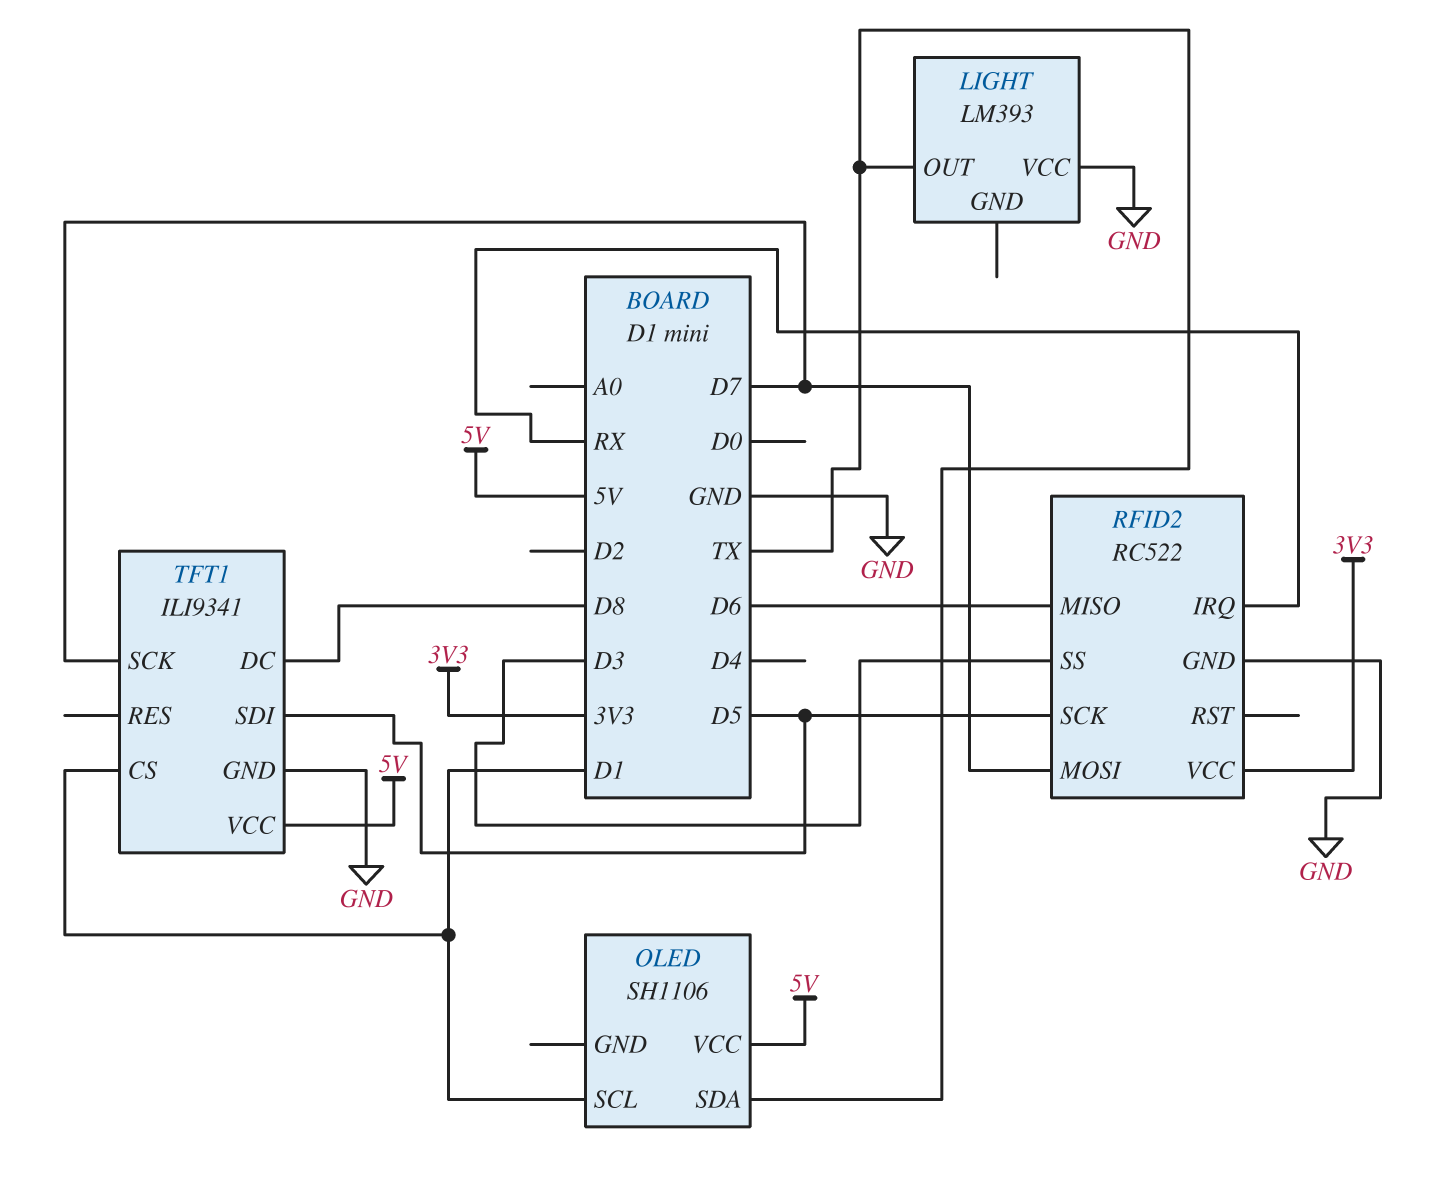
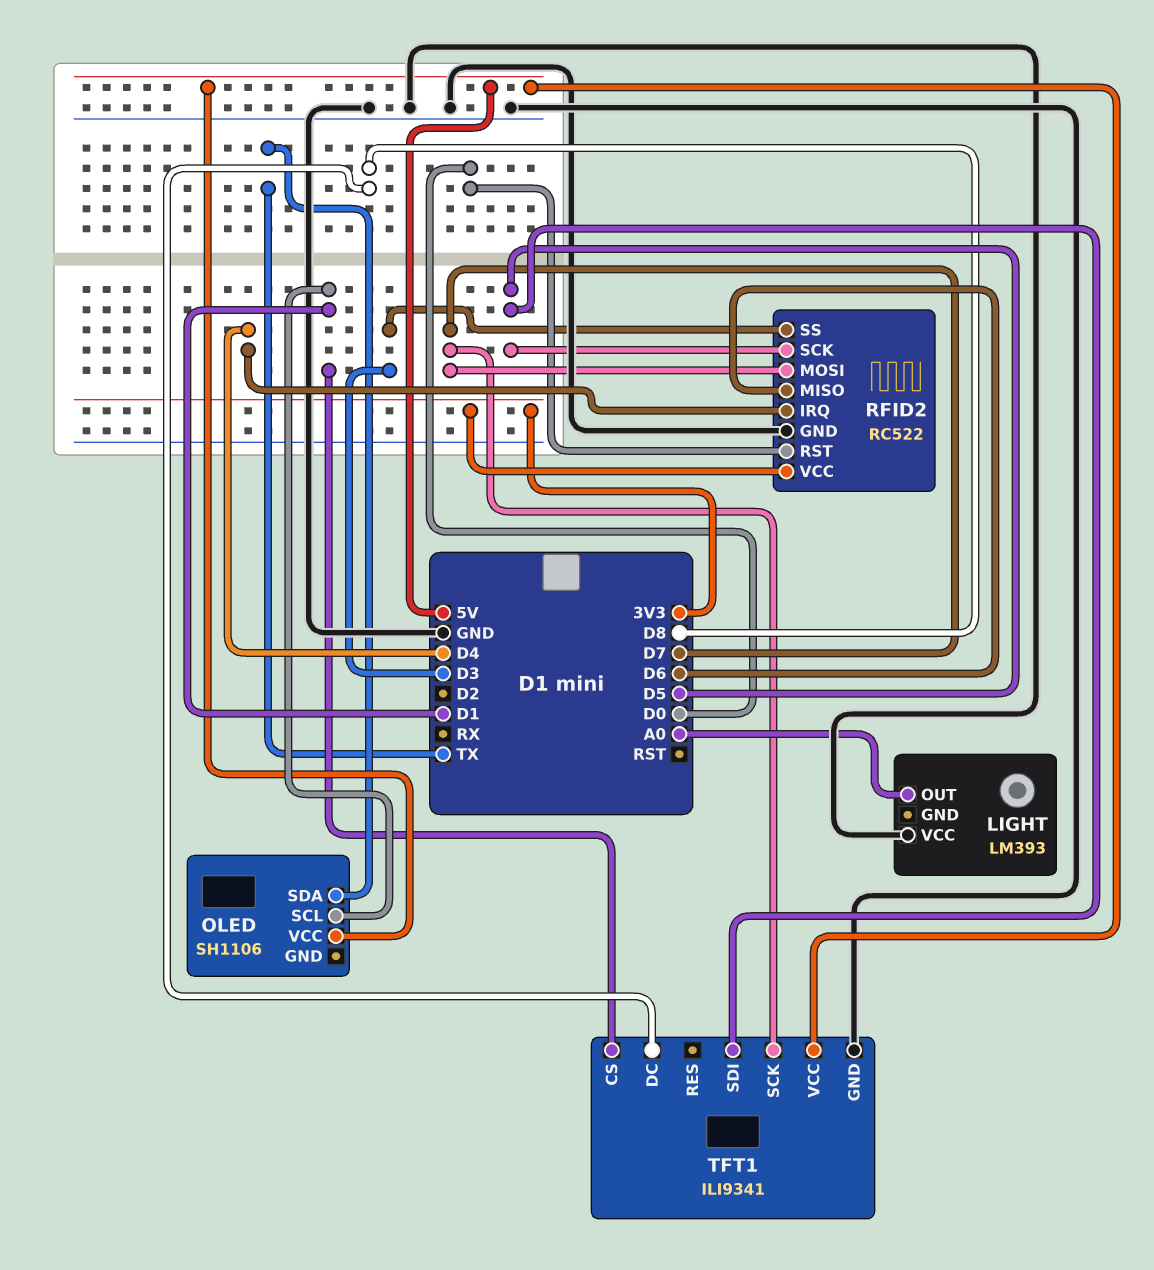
LIGHT pin OUT: TX -> A0
RFID2 pin IRQ: RX -> D4
RFID2 pin RST: none -> D0

